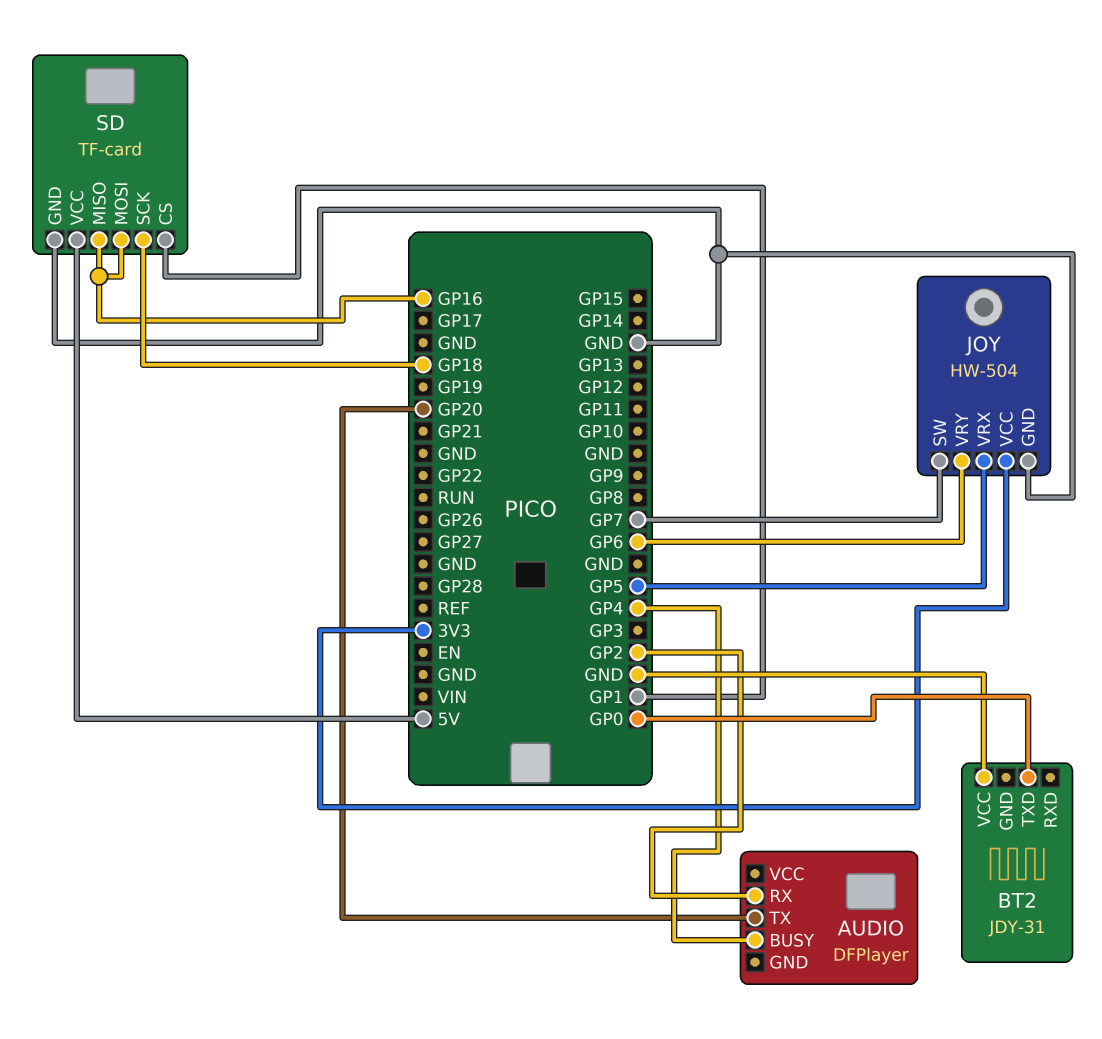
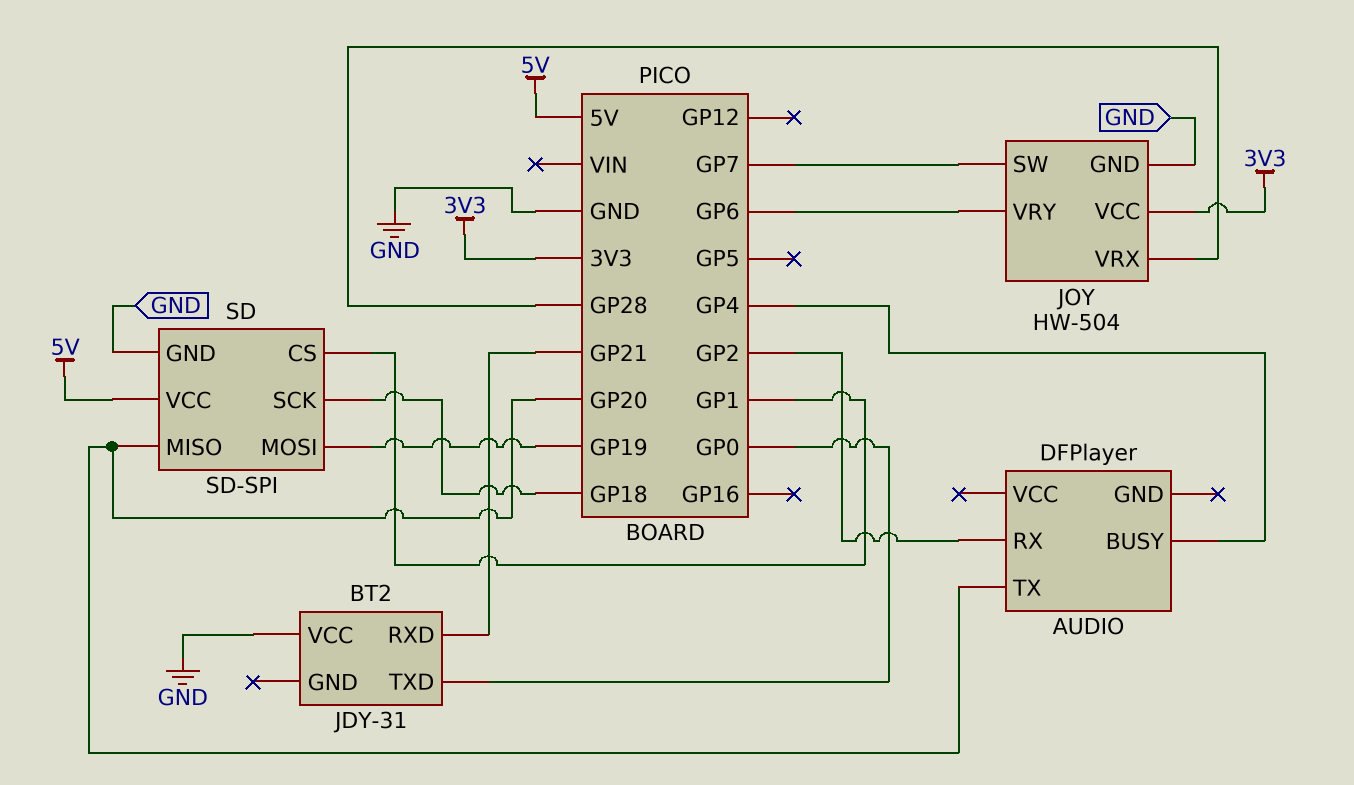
BT2 pin RXD: none -> GP21
JOY pin VRX: GP5 -> GP28
SD: TF-card -> SD-SPI
SD pin MISO: GP16 -> GP20
SD pin MOSI: GP16 -> GP19

